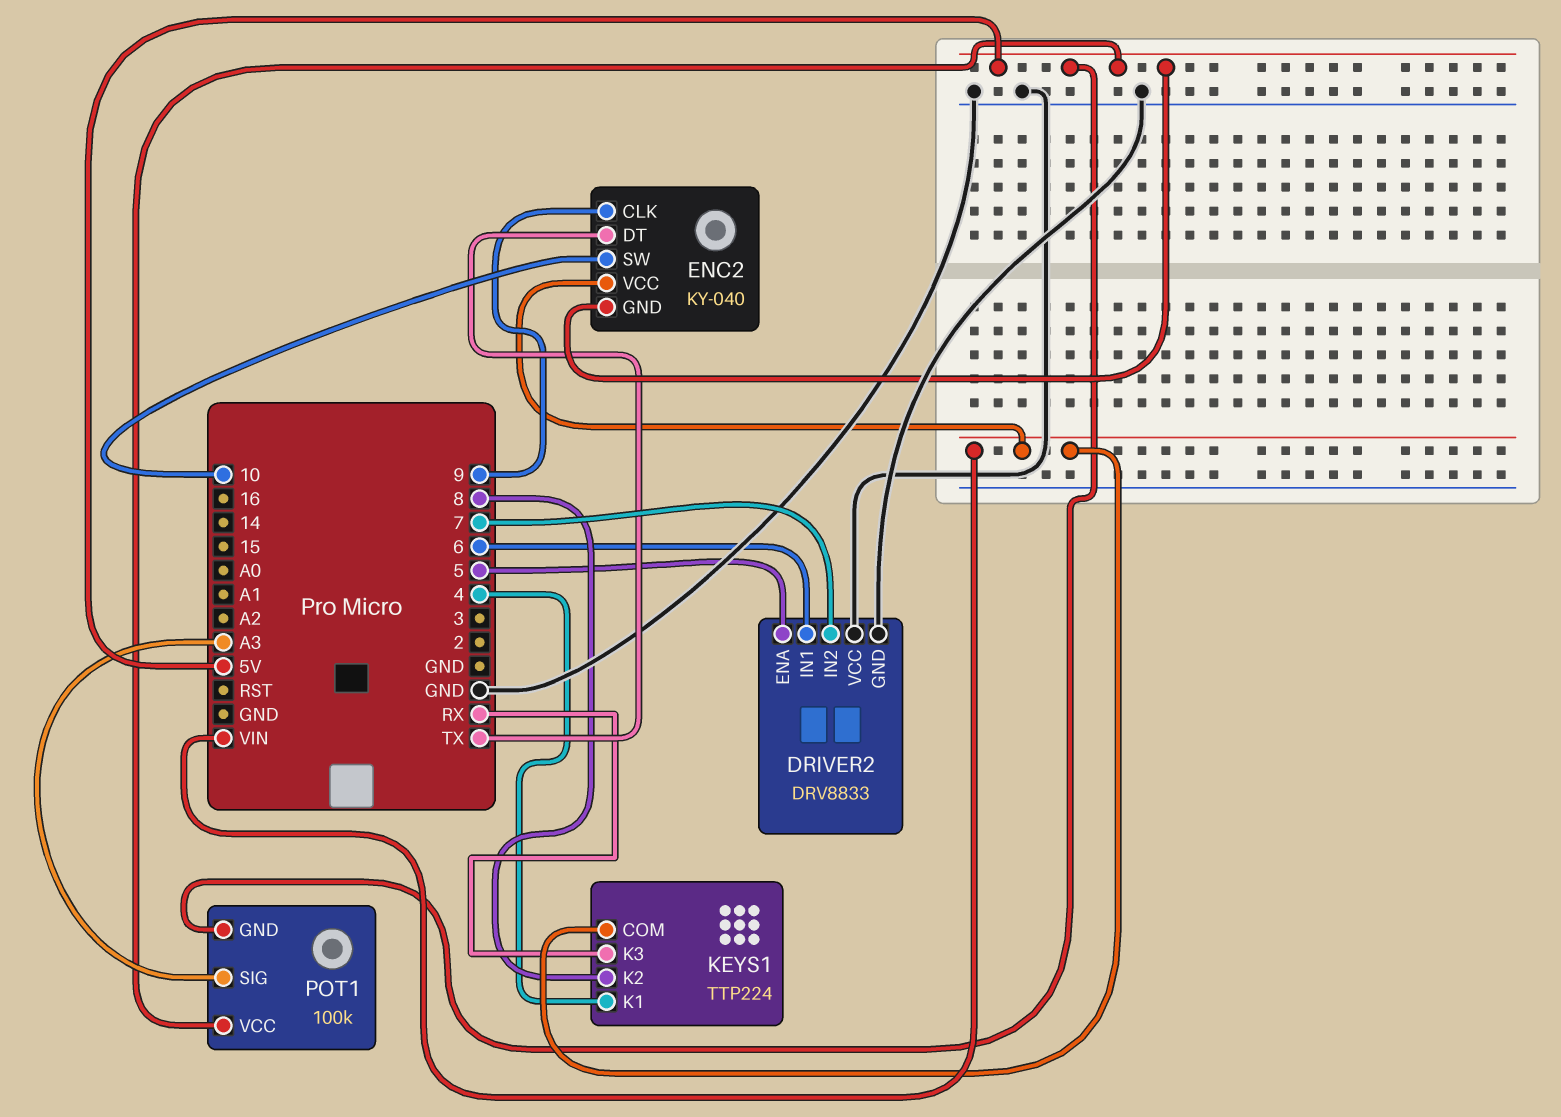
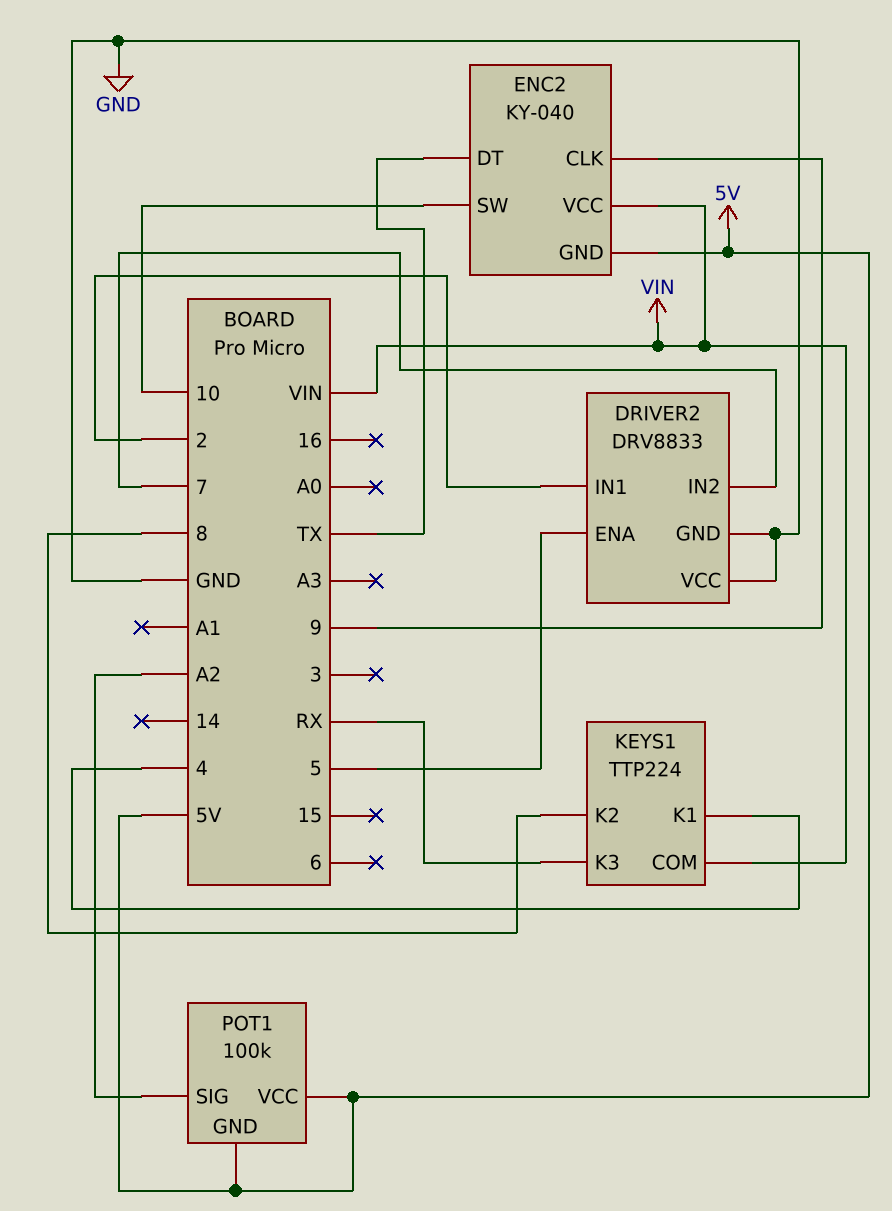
DRIVER2 pin IN1: 6 -> 2
POT1 pin SIG: A3 -> A2

